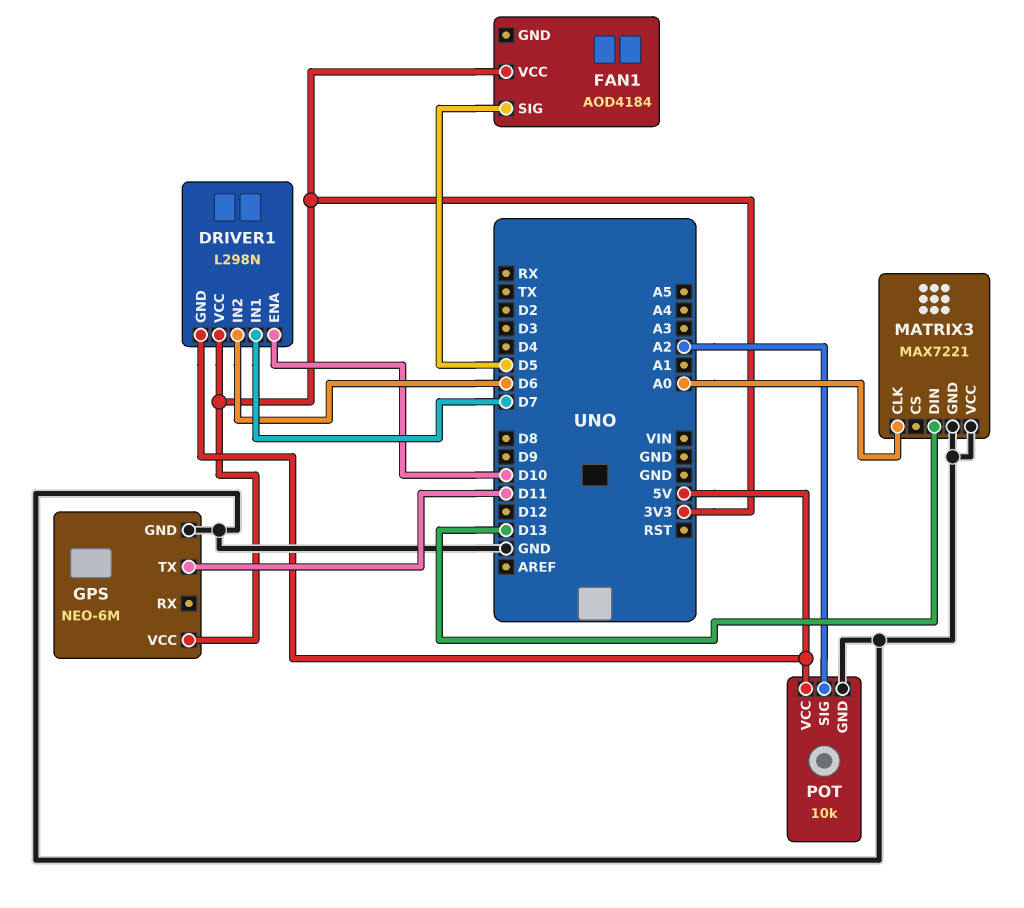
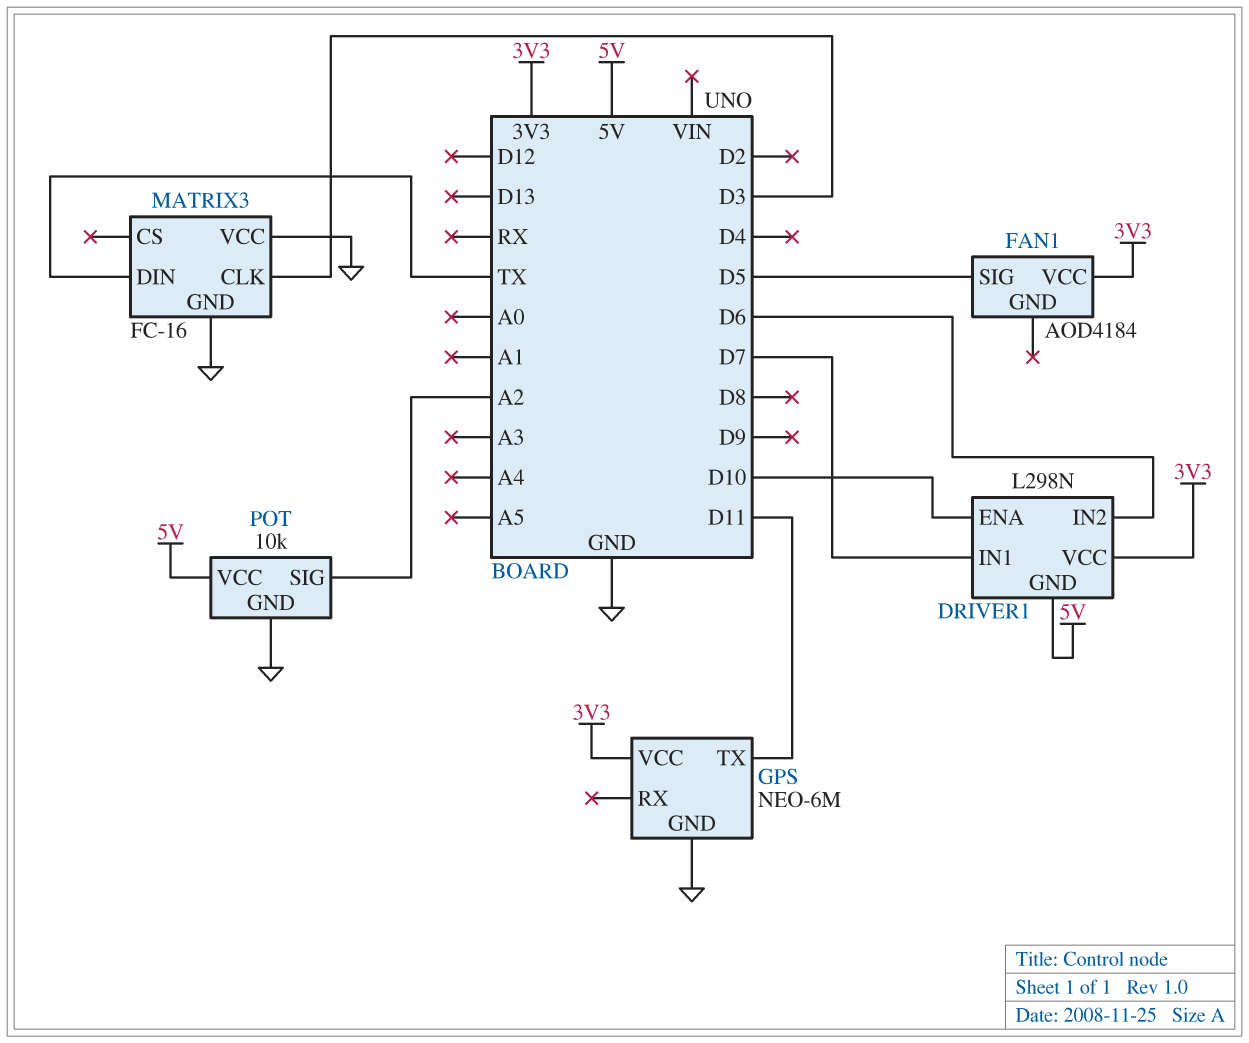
MATRIX3: MAX7221 -> FC-16
MATRIX3 pin CLK: A0 -> D3
MATRIX3 pin DIN: D13 -> TX

